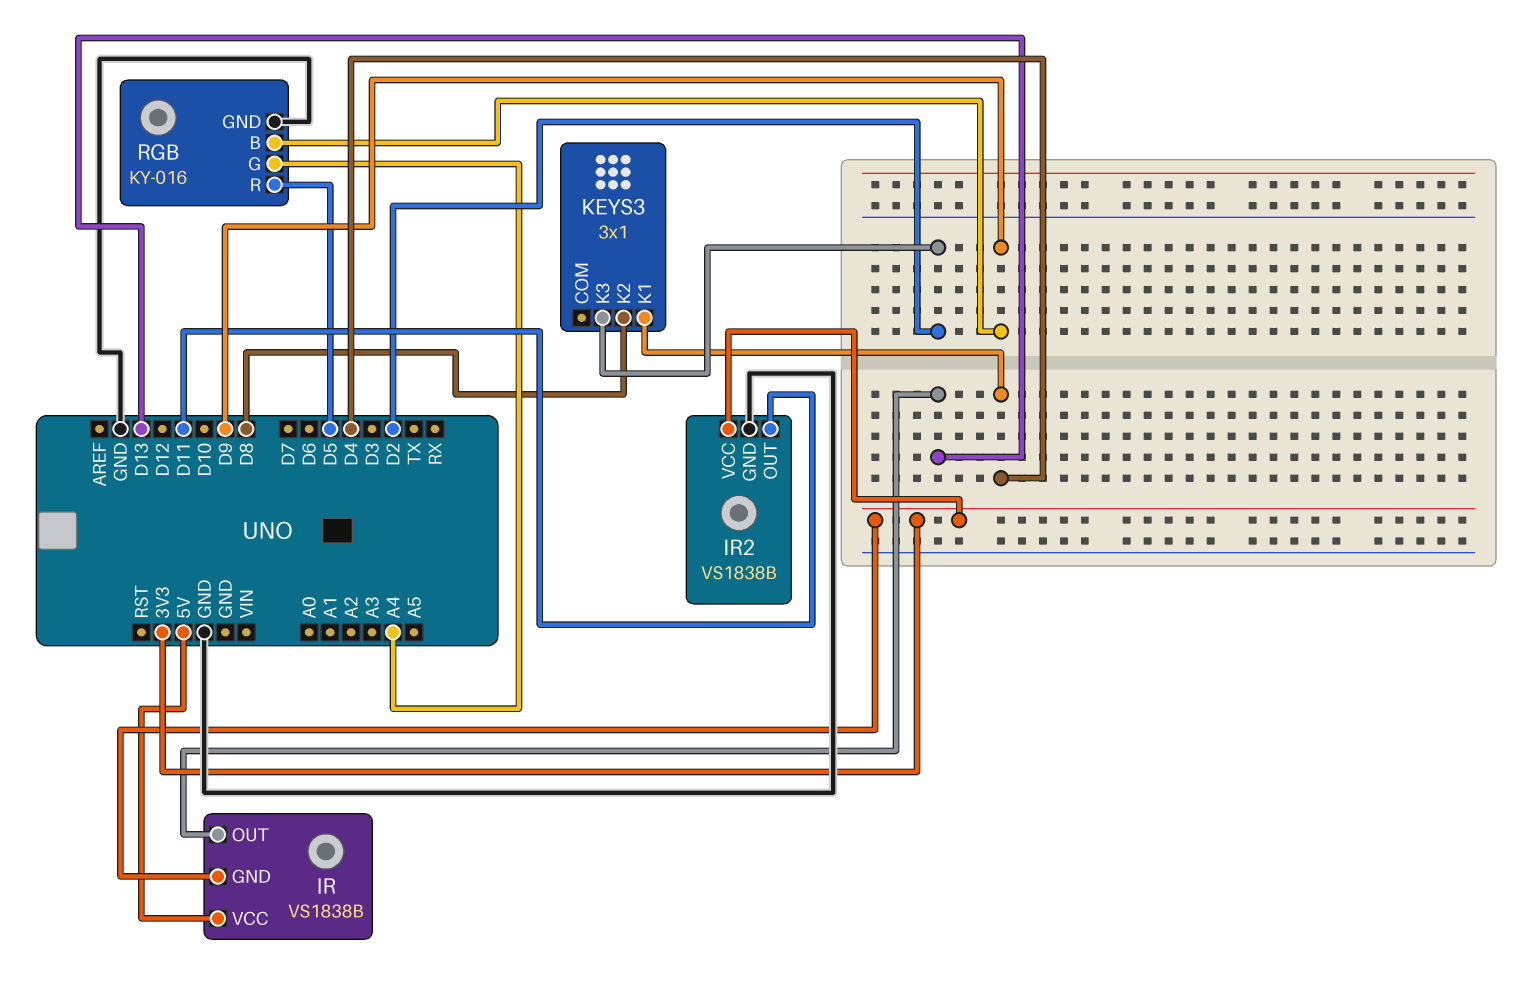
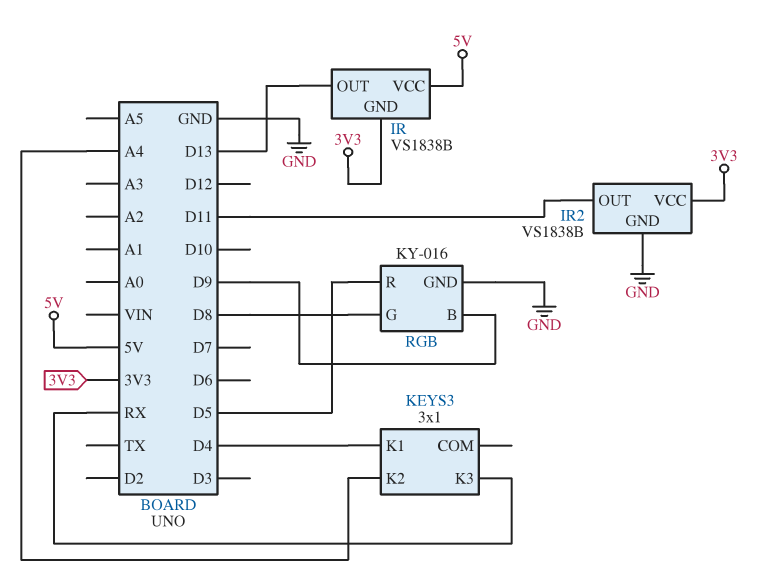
KEYS3 pin K2: D8 -> A4
KEYS3 pin K3: D2 -> RX
RGB pin G: A4 -> D8

